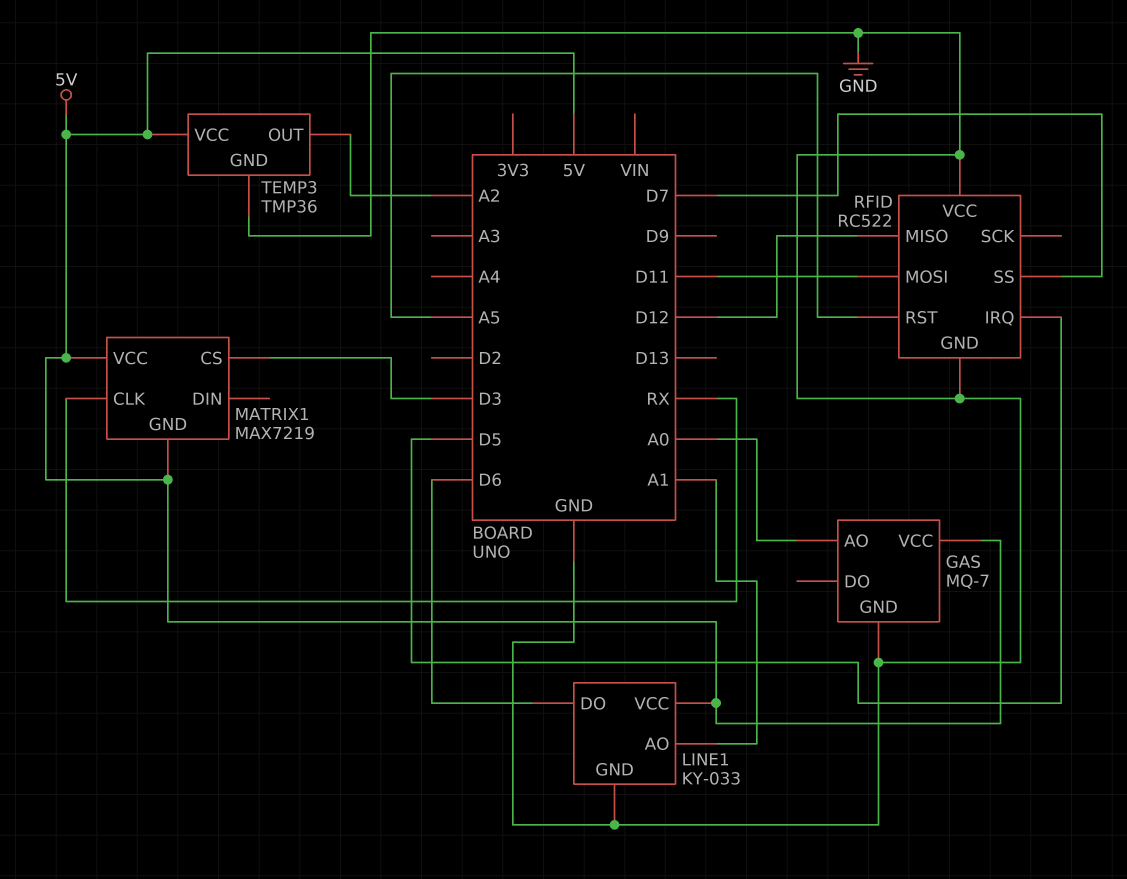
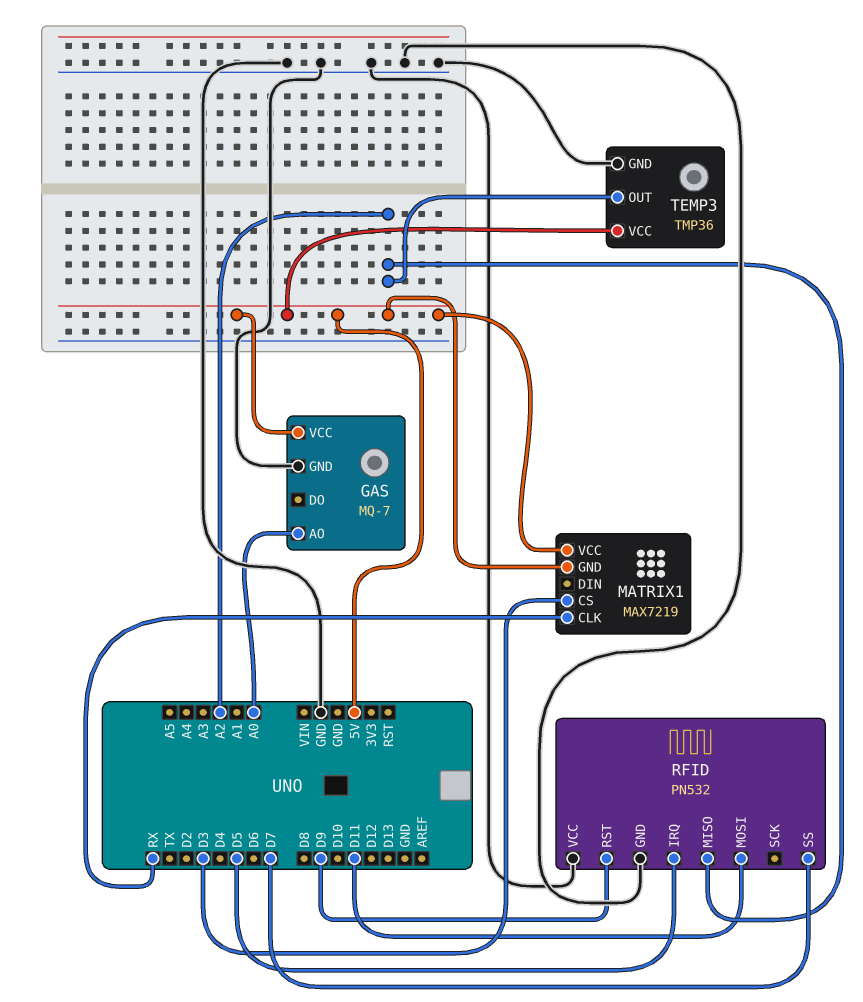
LINE1: KY-033 -> none
LINE1 pin AO: A1 -> none
LINE1 pin DO: D6 -> none
LINE1 pin GND: GND -> none
LINE1 pin VCC: 5V -> none
RFID: RC522 -> PN532
RFID pin MISO: D12 -> A2
RFID pin RST: A5 -> D9

